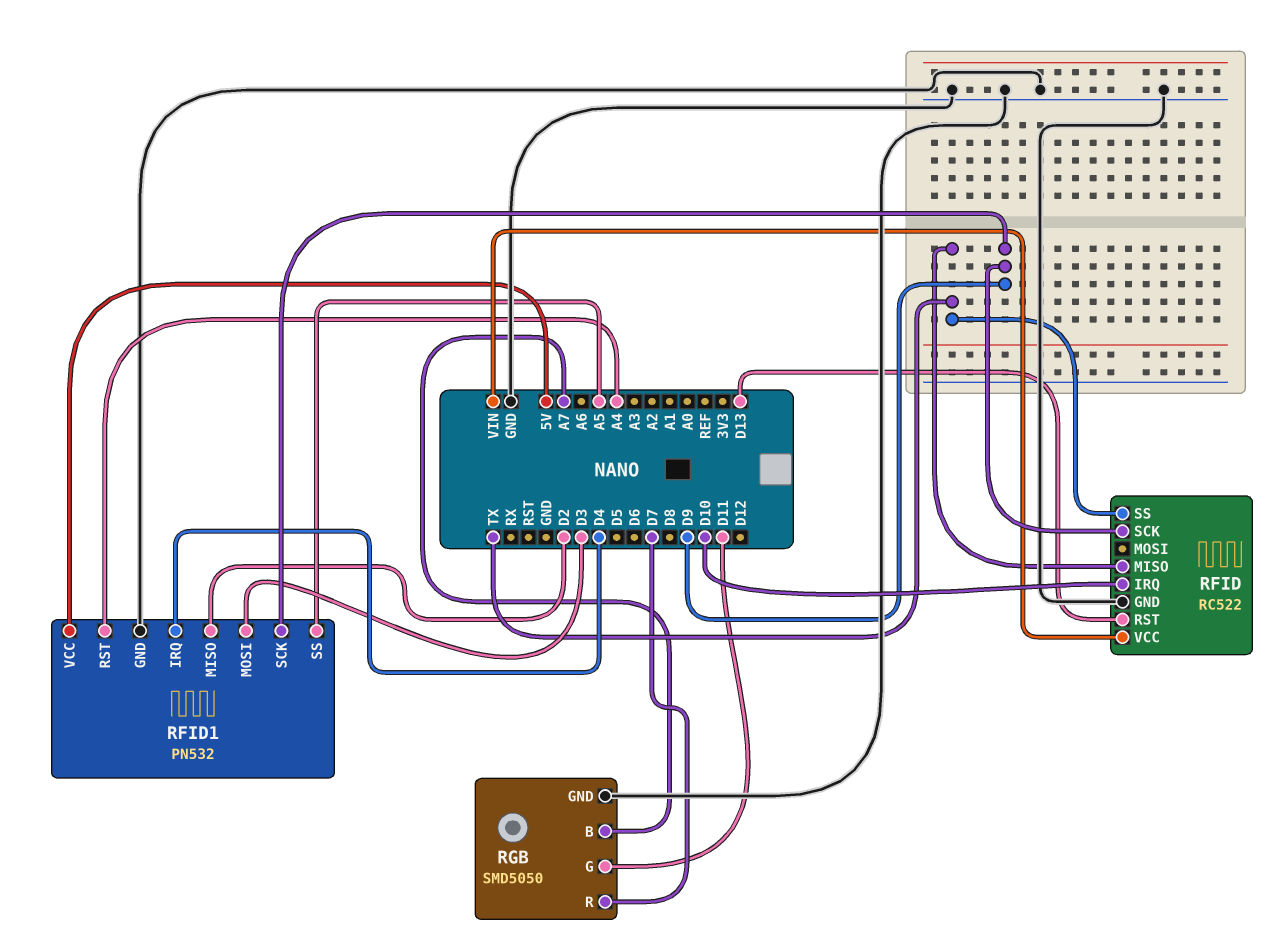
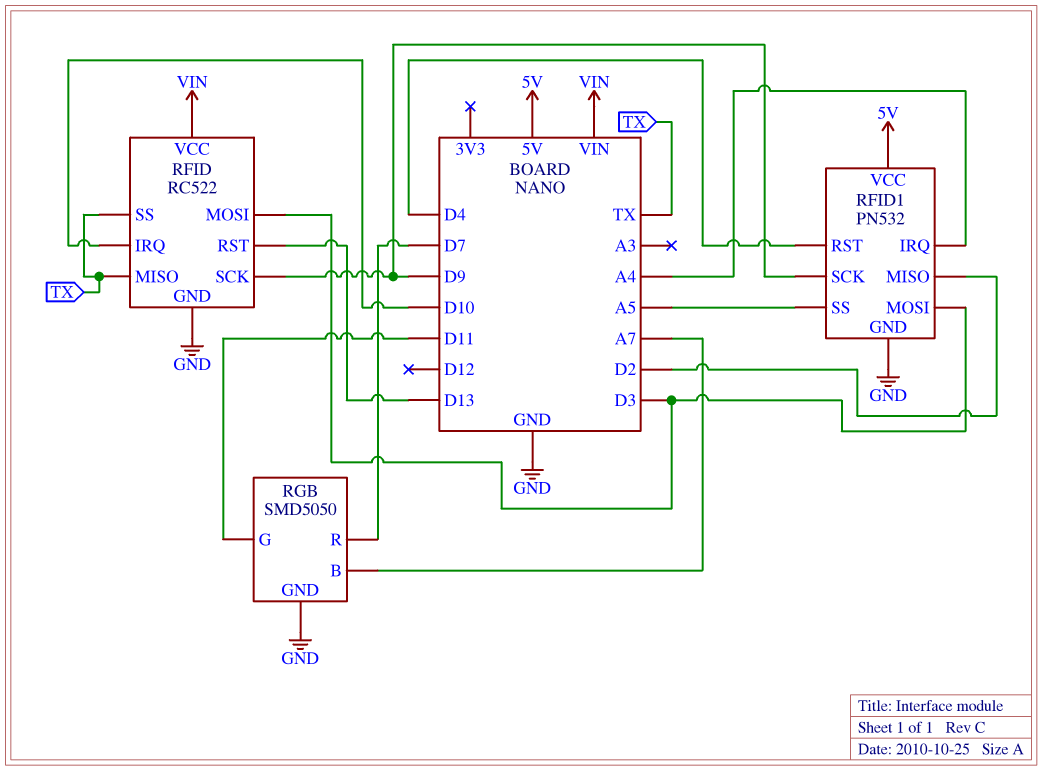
RFID pin MOSI: none -> D3
RFID1 pin IRQ: D4 -> A4
RFID1 pin RST: A4 -> D4

